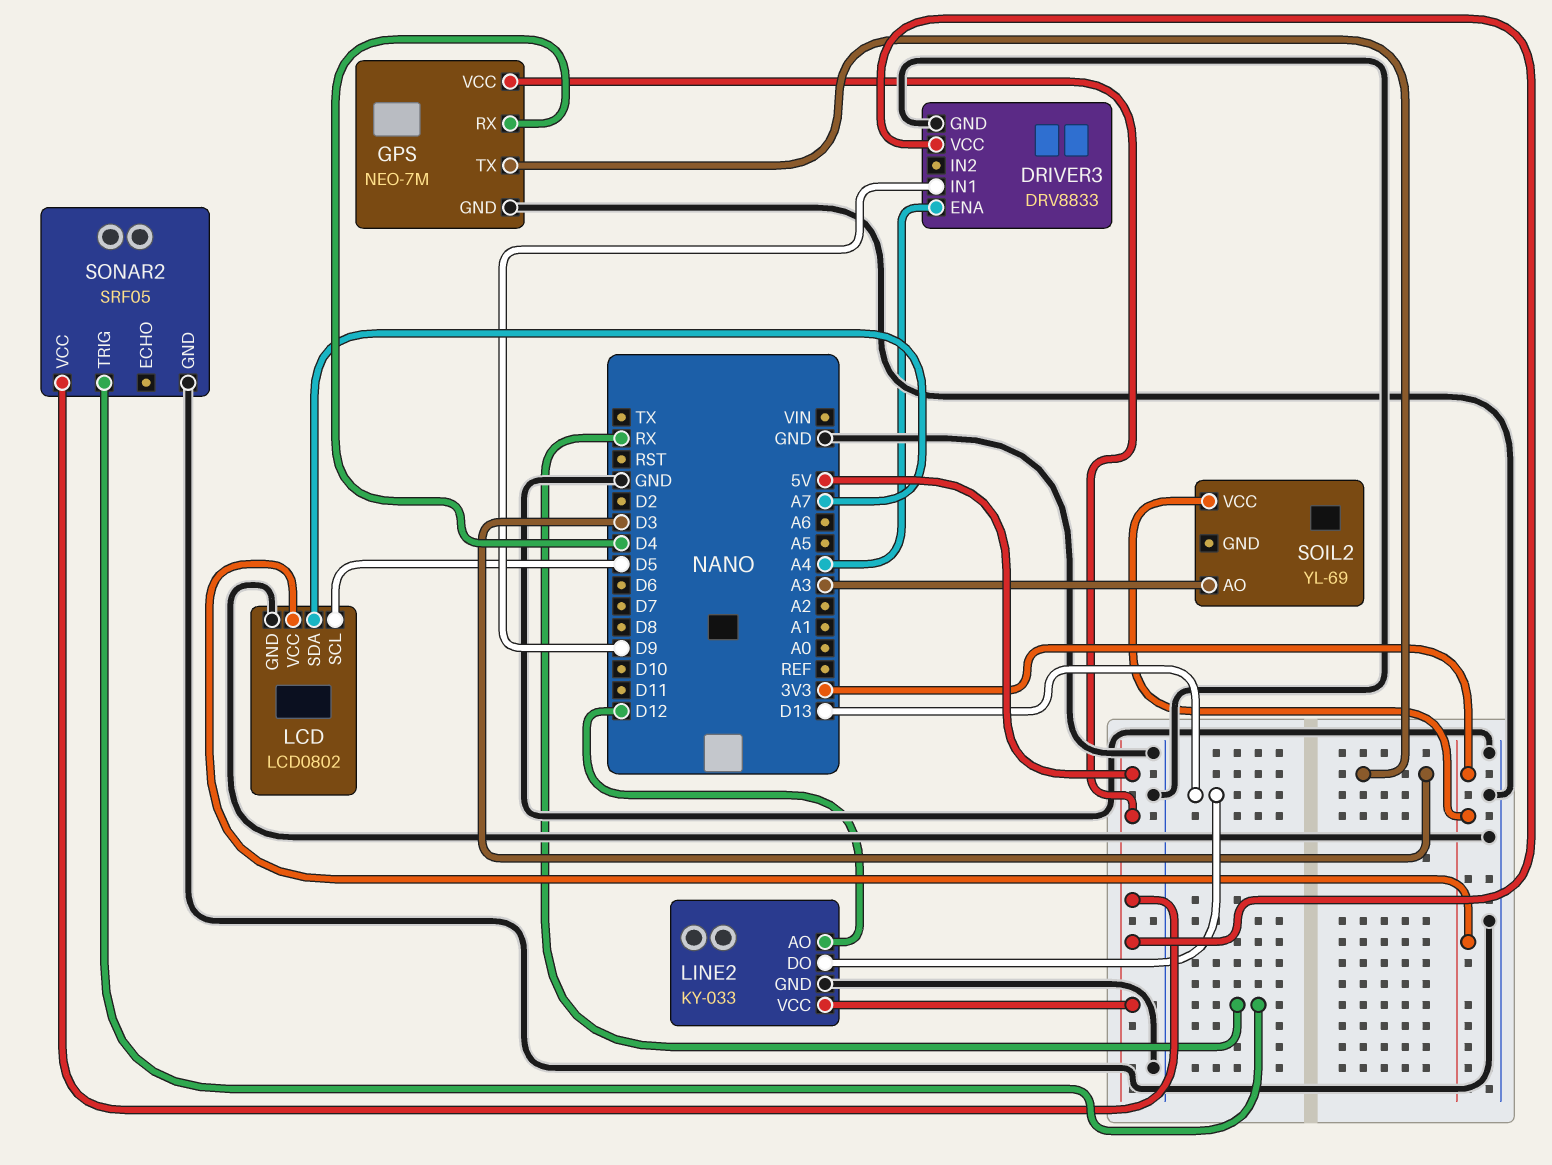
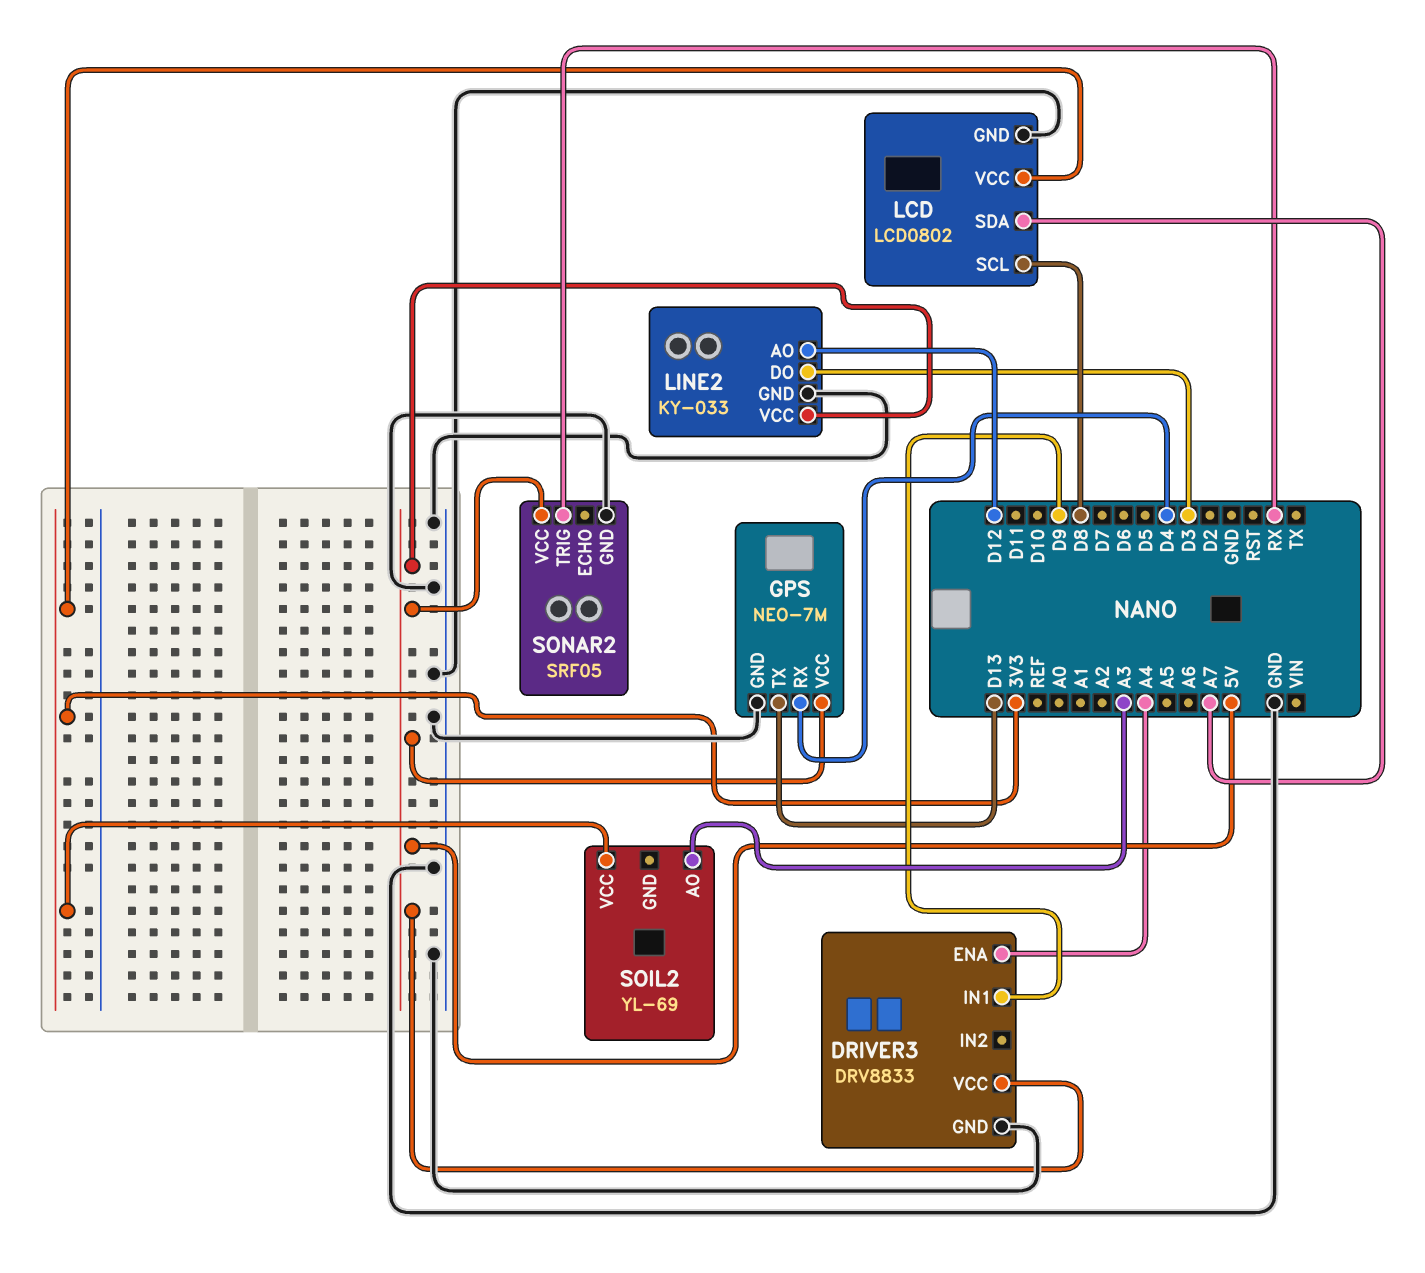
GPS pin TX: D3 -> D13
LCD pin SCL: D5 -> D8
LINE2 pin DO: D13 -> D3

